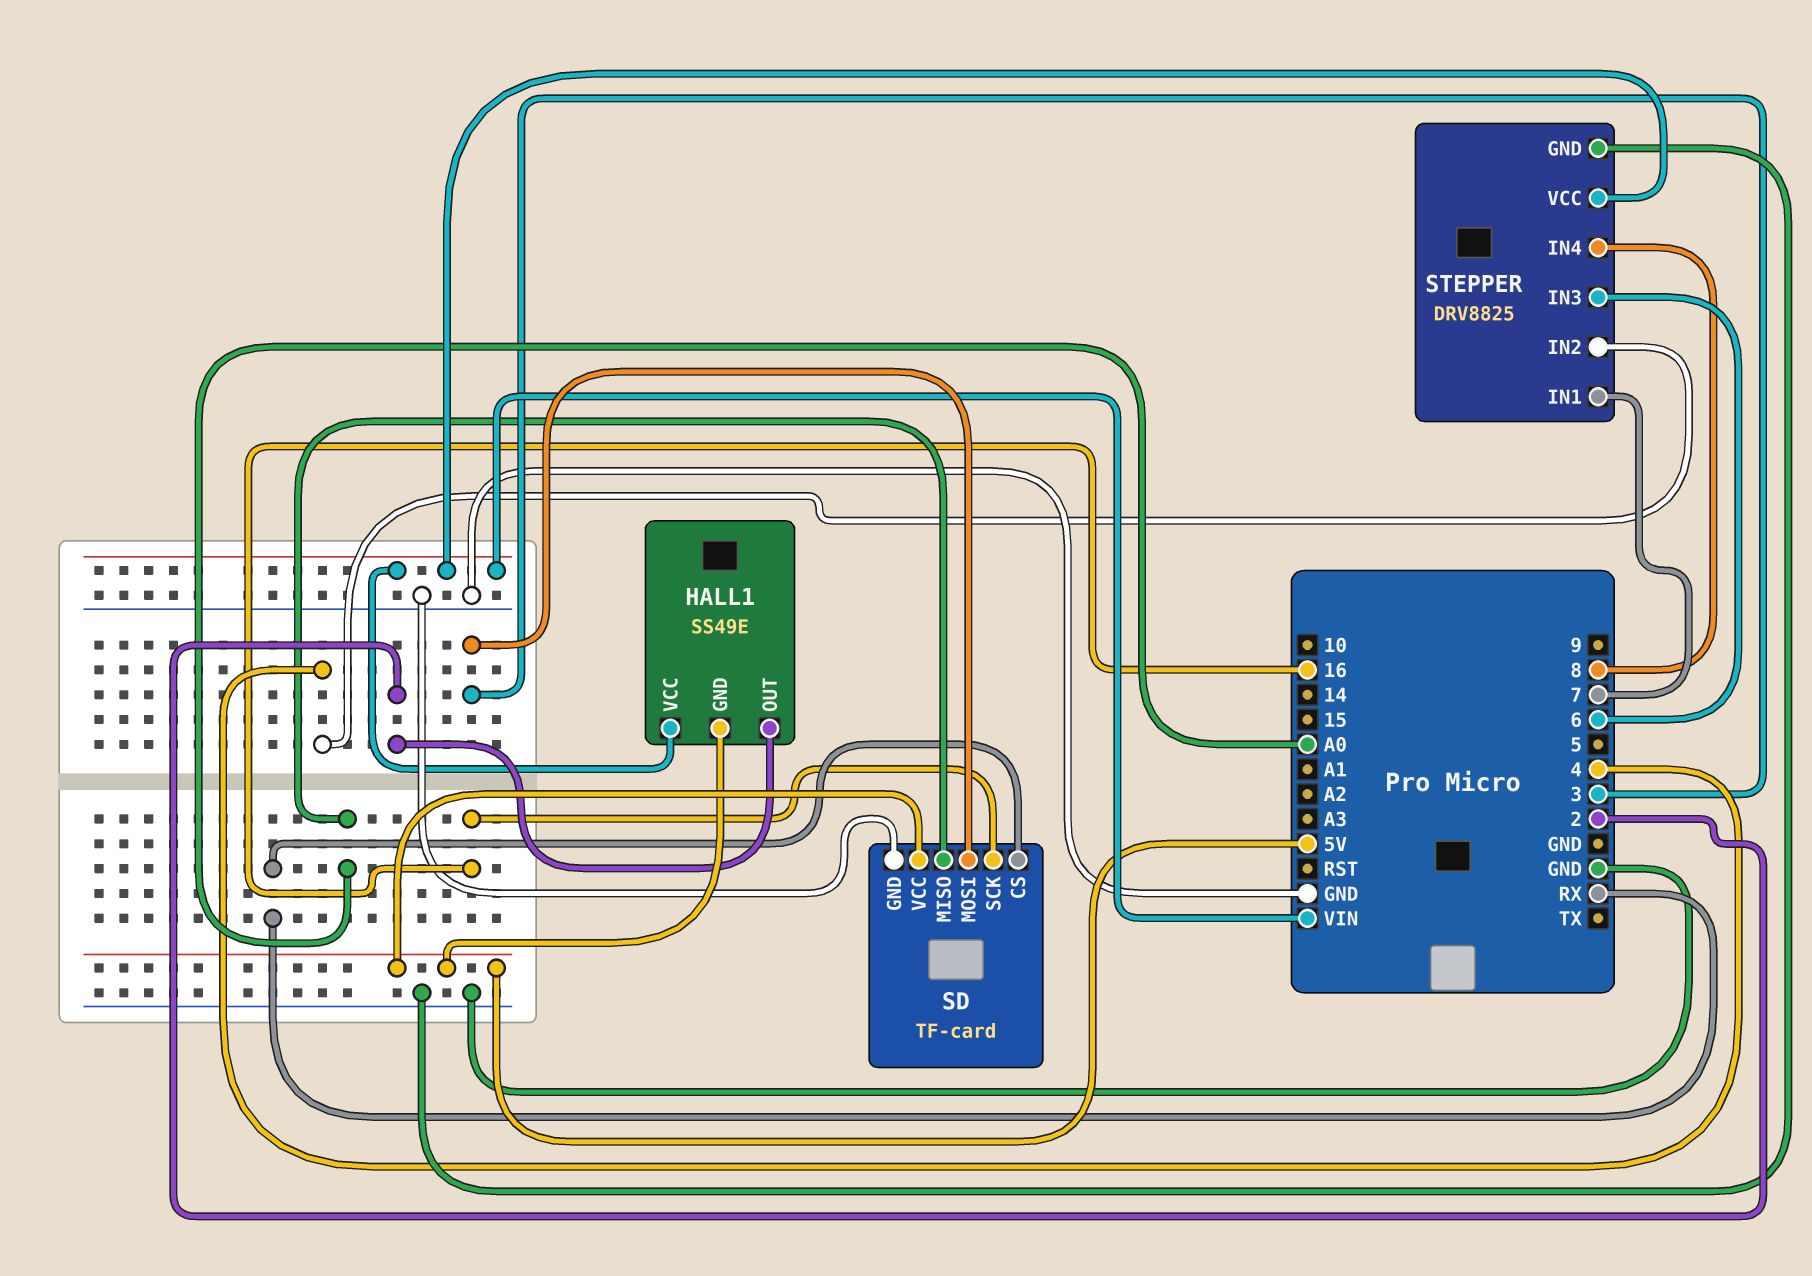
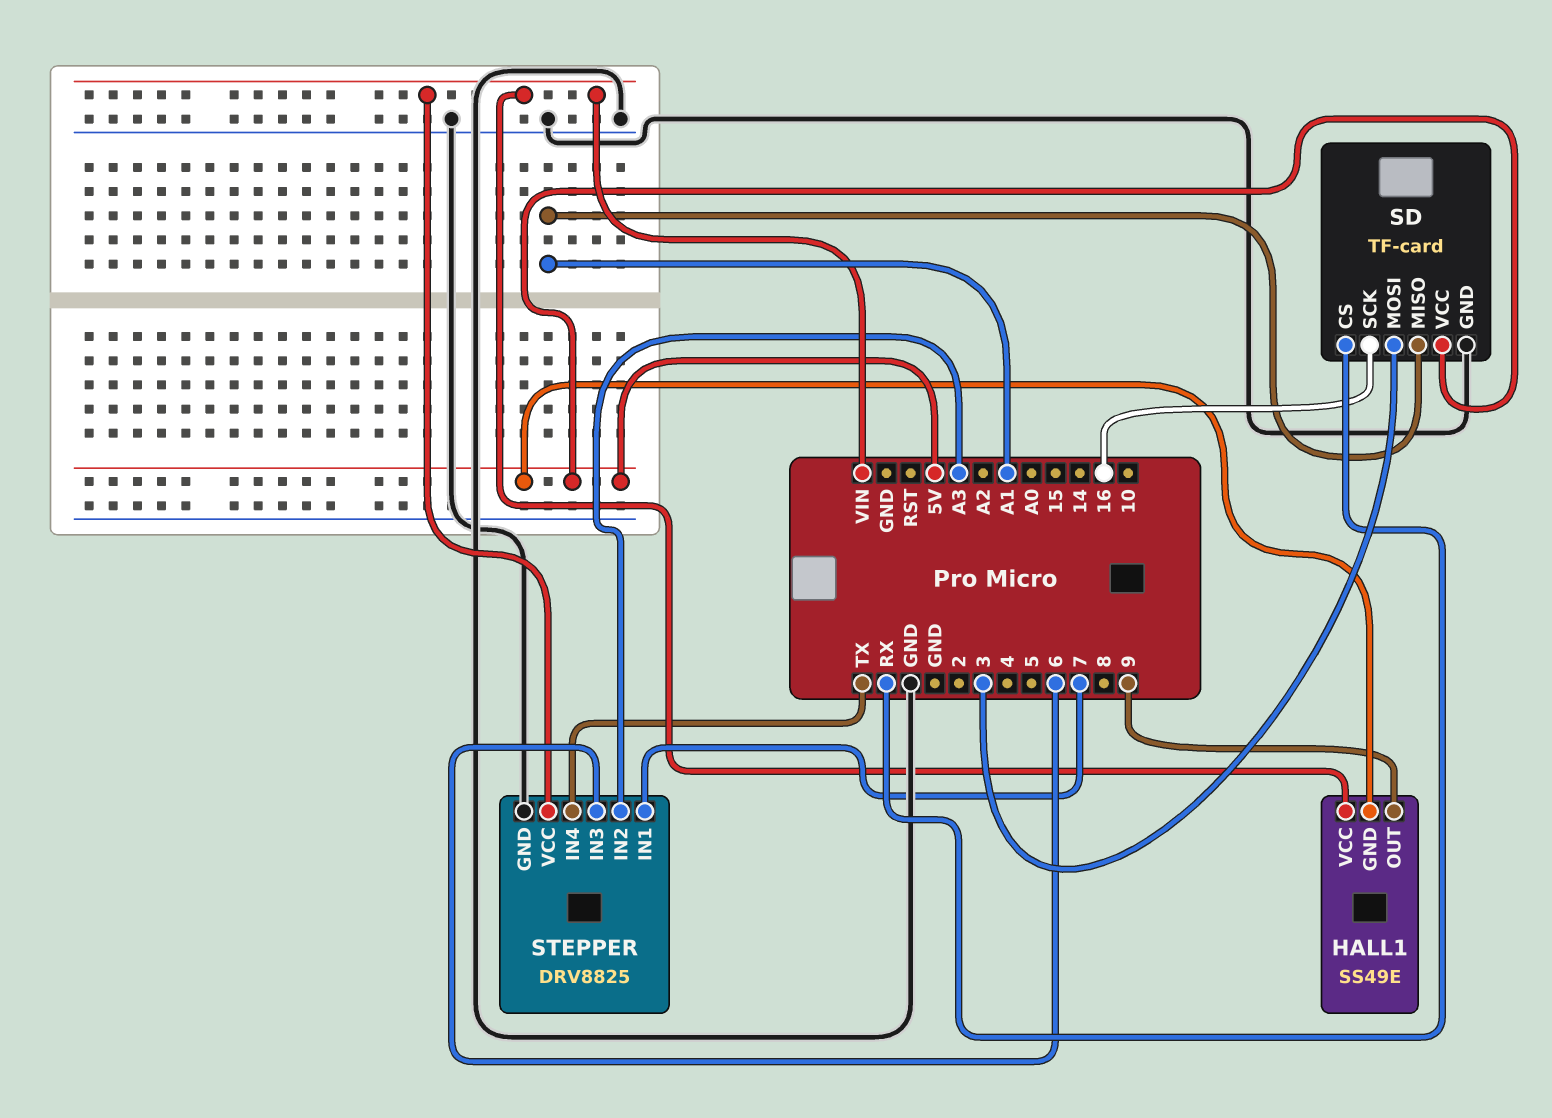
HALL1 pin OUT: 2 -> 9
SD pin MISO: A0 -> A1
STEPPER pin IN2: 4 -> A3
STEPPER pin IN4: 8 -> TX

